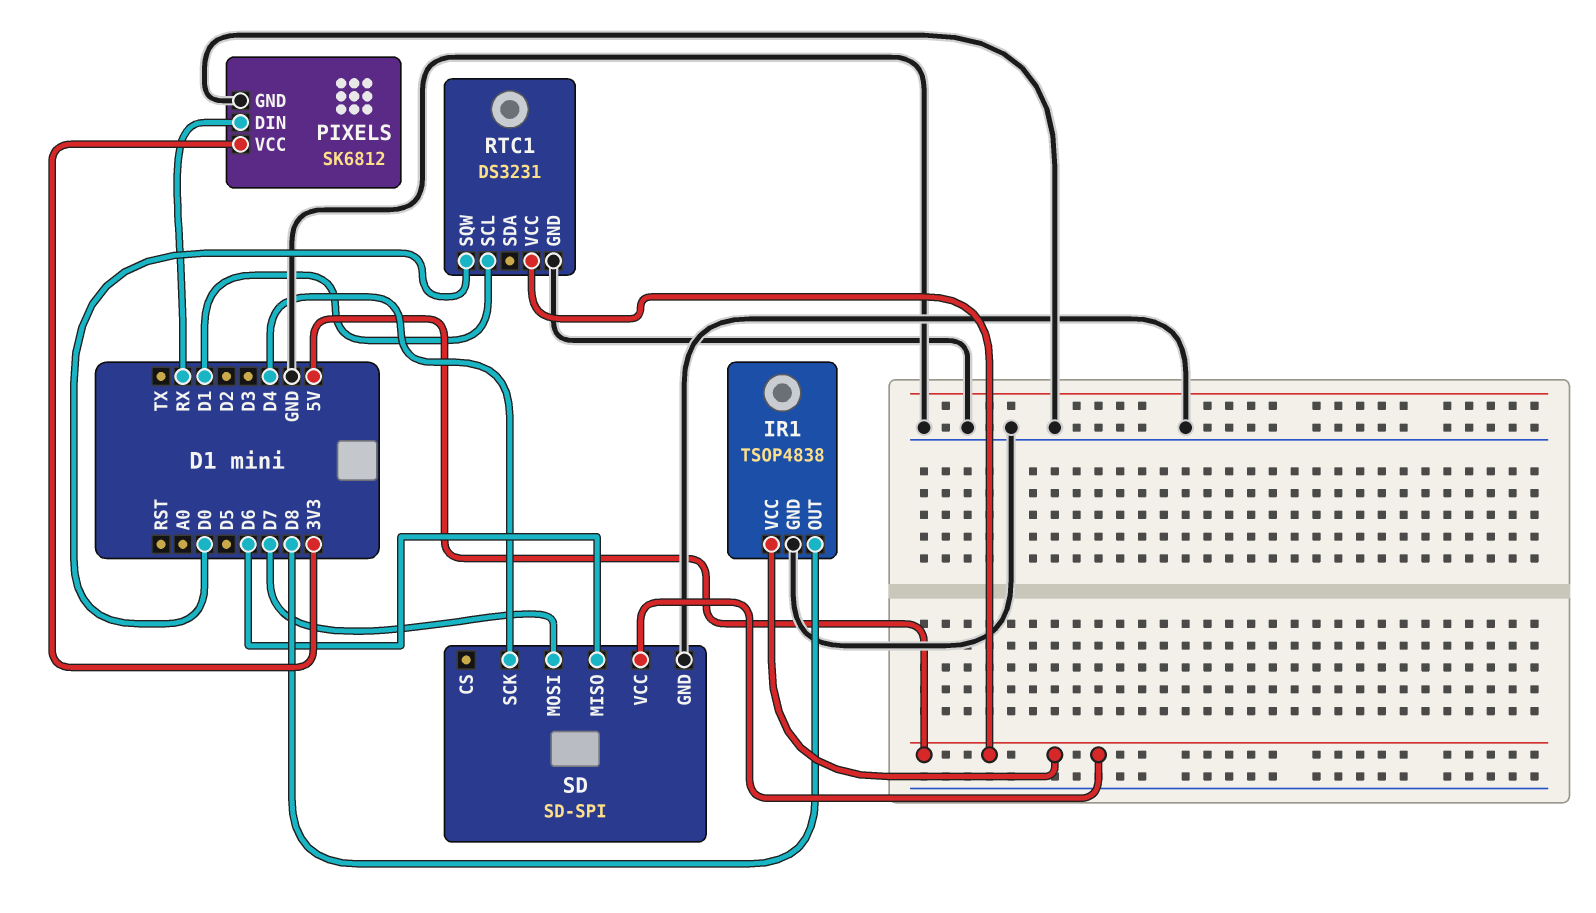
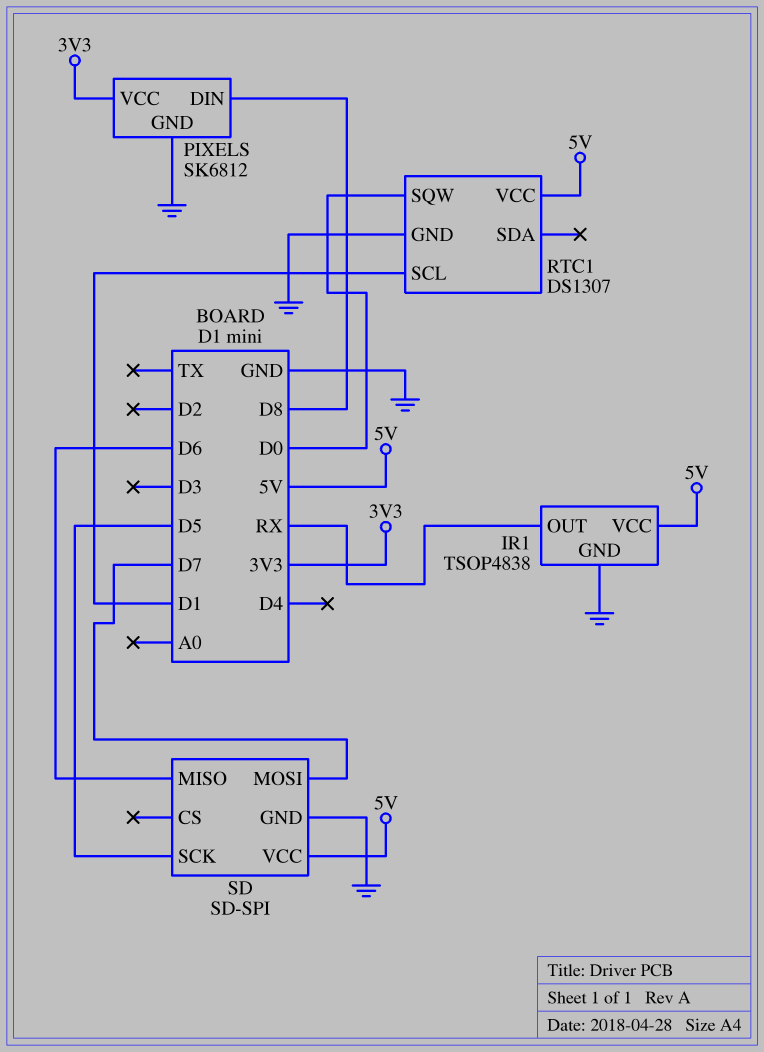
IR1 pin OUT: D8 -> RX
PIXELS pin DIN: RX -> D8
RTC1: DS3231 -> DS1307
SD pin SCK: D4 -> D5

